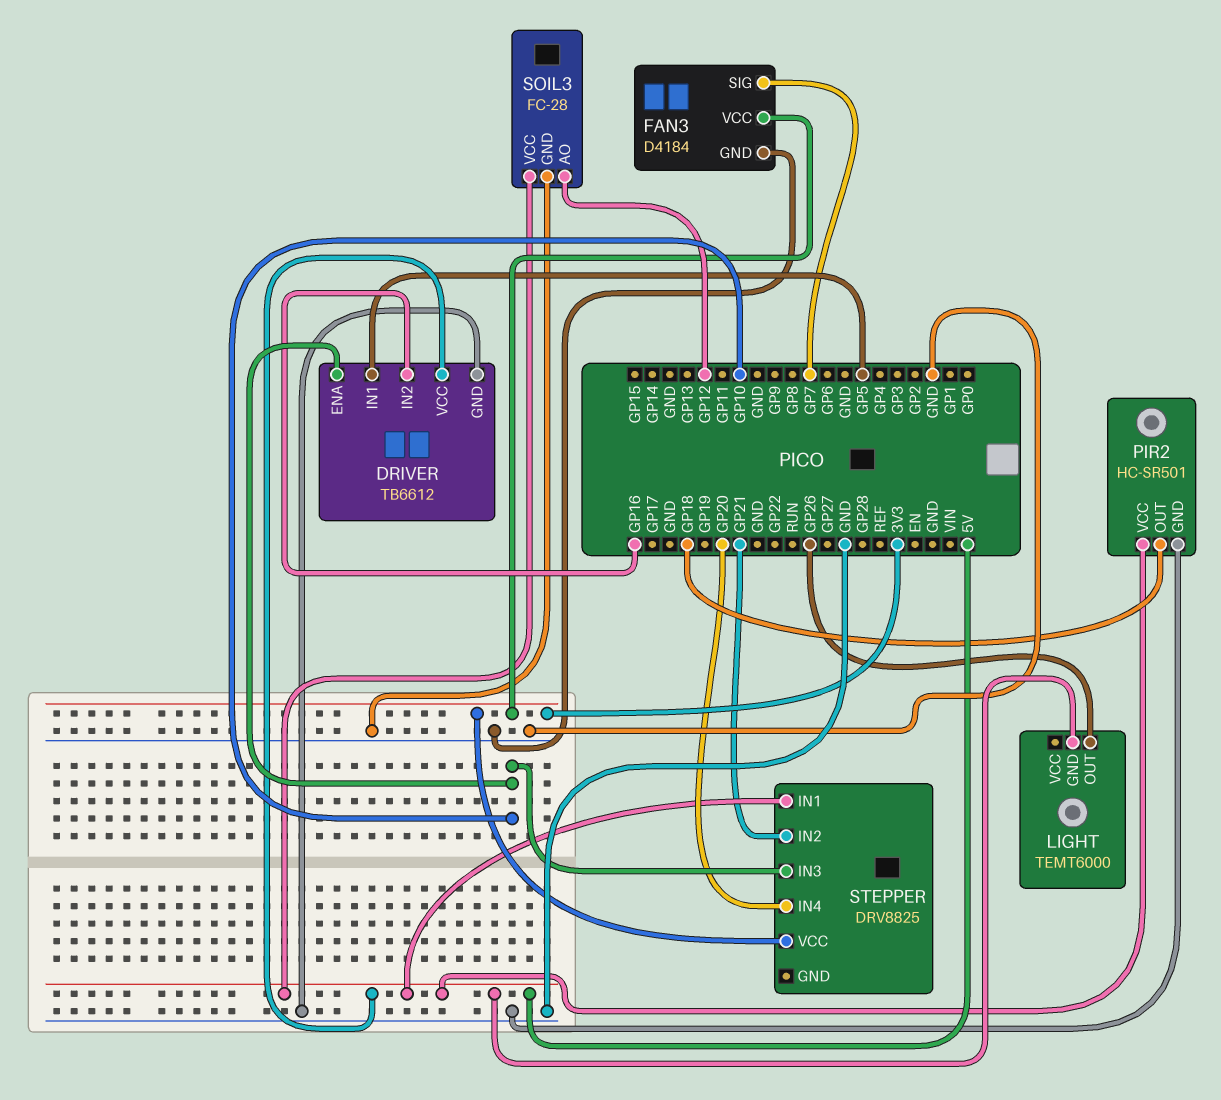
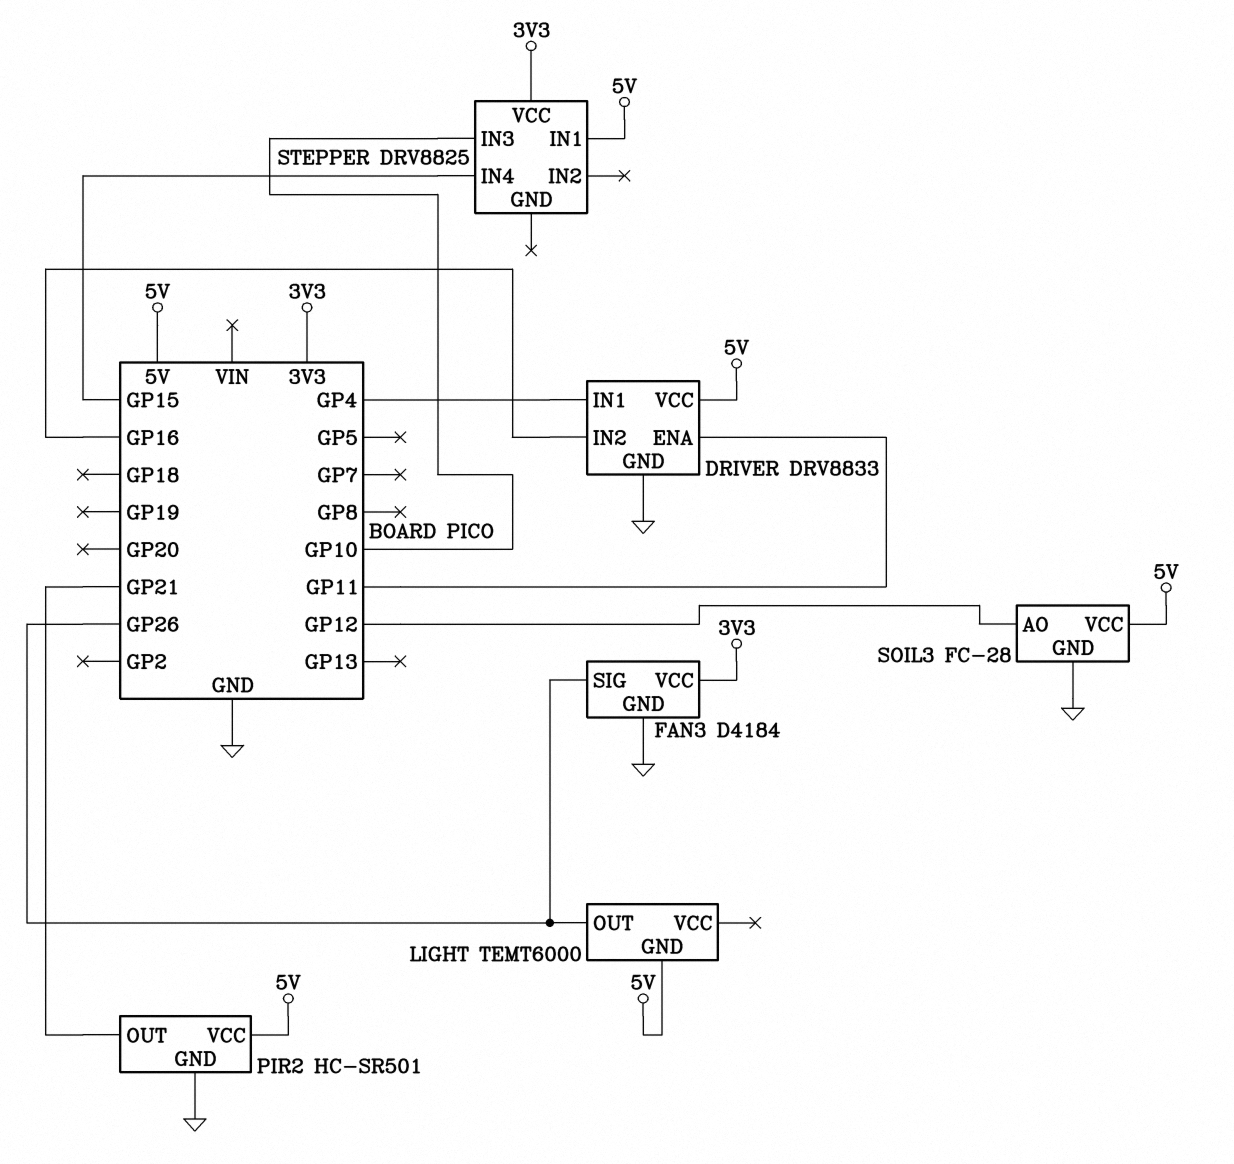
DRIVER: TB6612 -> DRV8833
DRIVER pin ENA: GP10 -> GP11
DRIVER pin IN1: GP5 -> GP4
FAN3 pin SIG: GP7 -> GP26
PIR2 pin OUT: GP18 -> GP21
STEPPER pin IN2: GP21 -> none
STEPPER pin IN4: GP20 -> GP15

